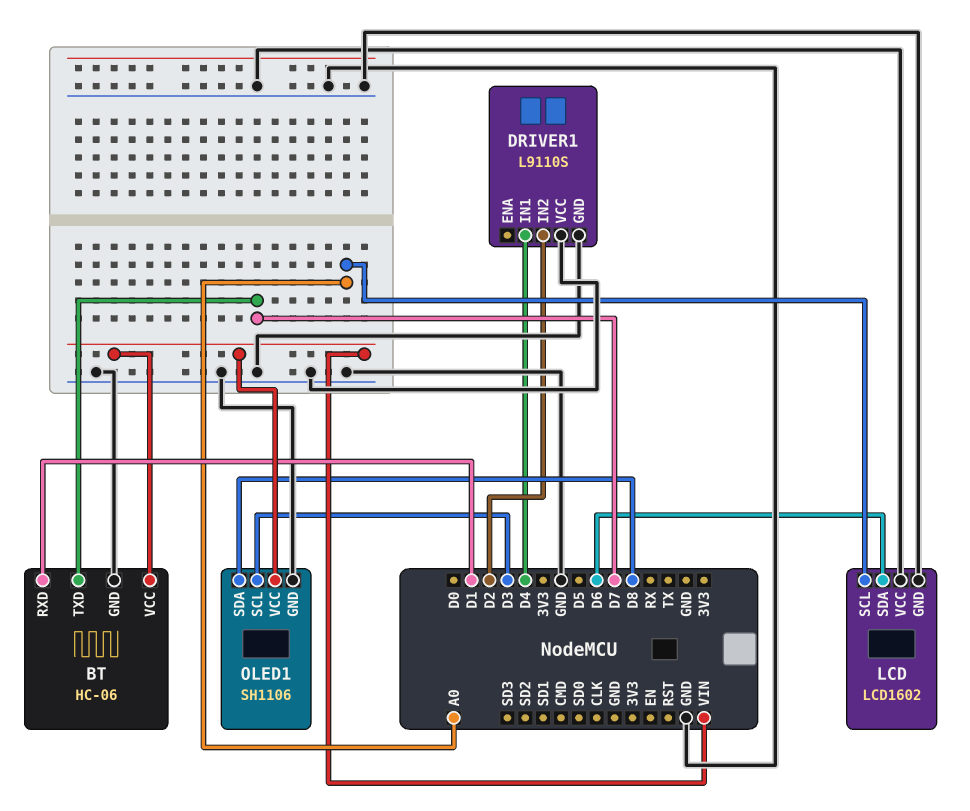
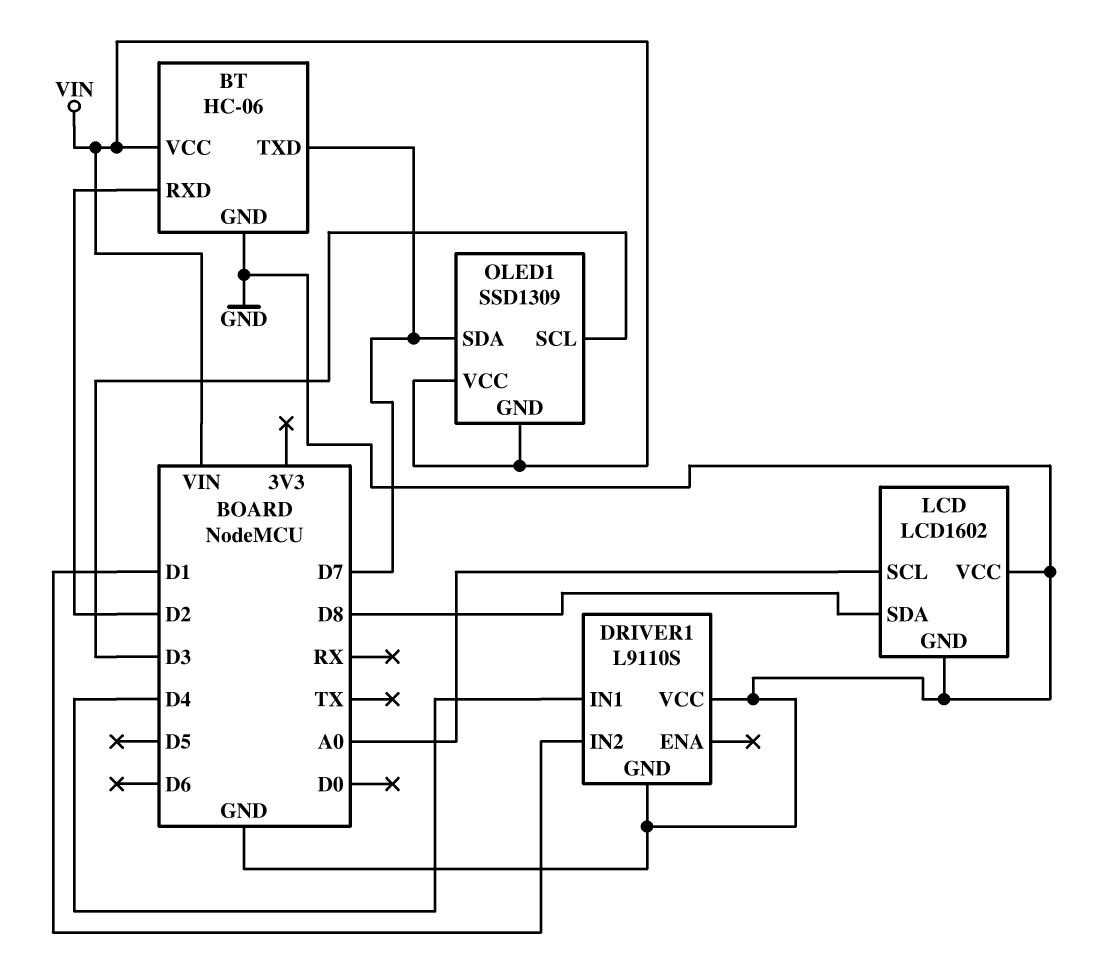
BT pin RXD: D1 -> D2
DRIVER1 pin IN2: D2 -> D1
LCD pin SDA: D6 -> D8
OLED1: SH1106 -> SSD1309
OLED1 pin GND: GND -> VIN
OLED1 pin SDA: D8 -> D7

